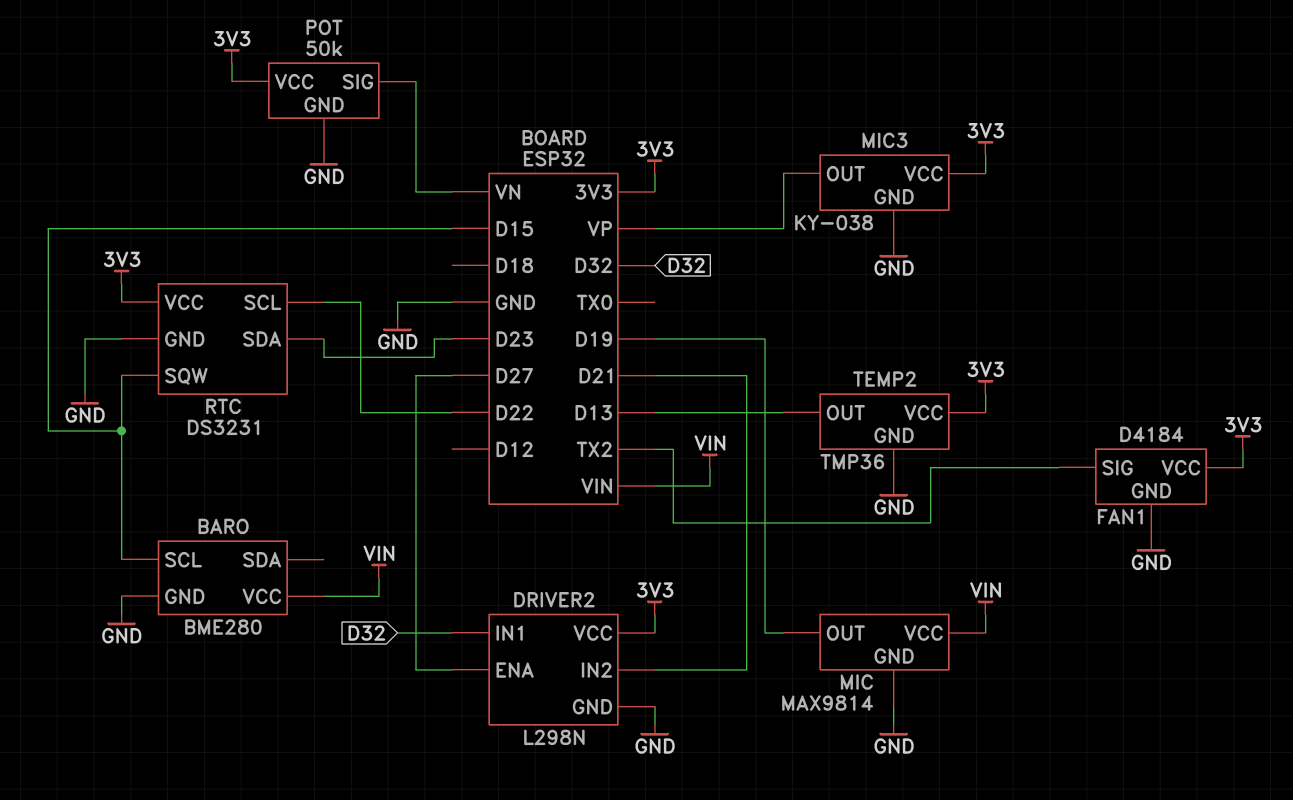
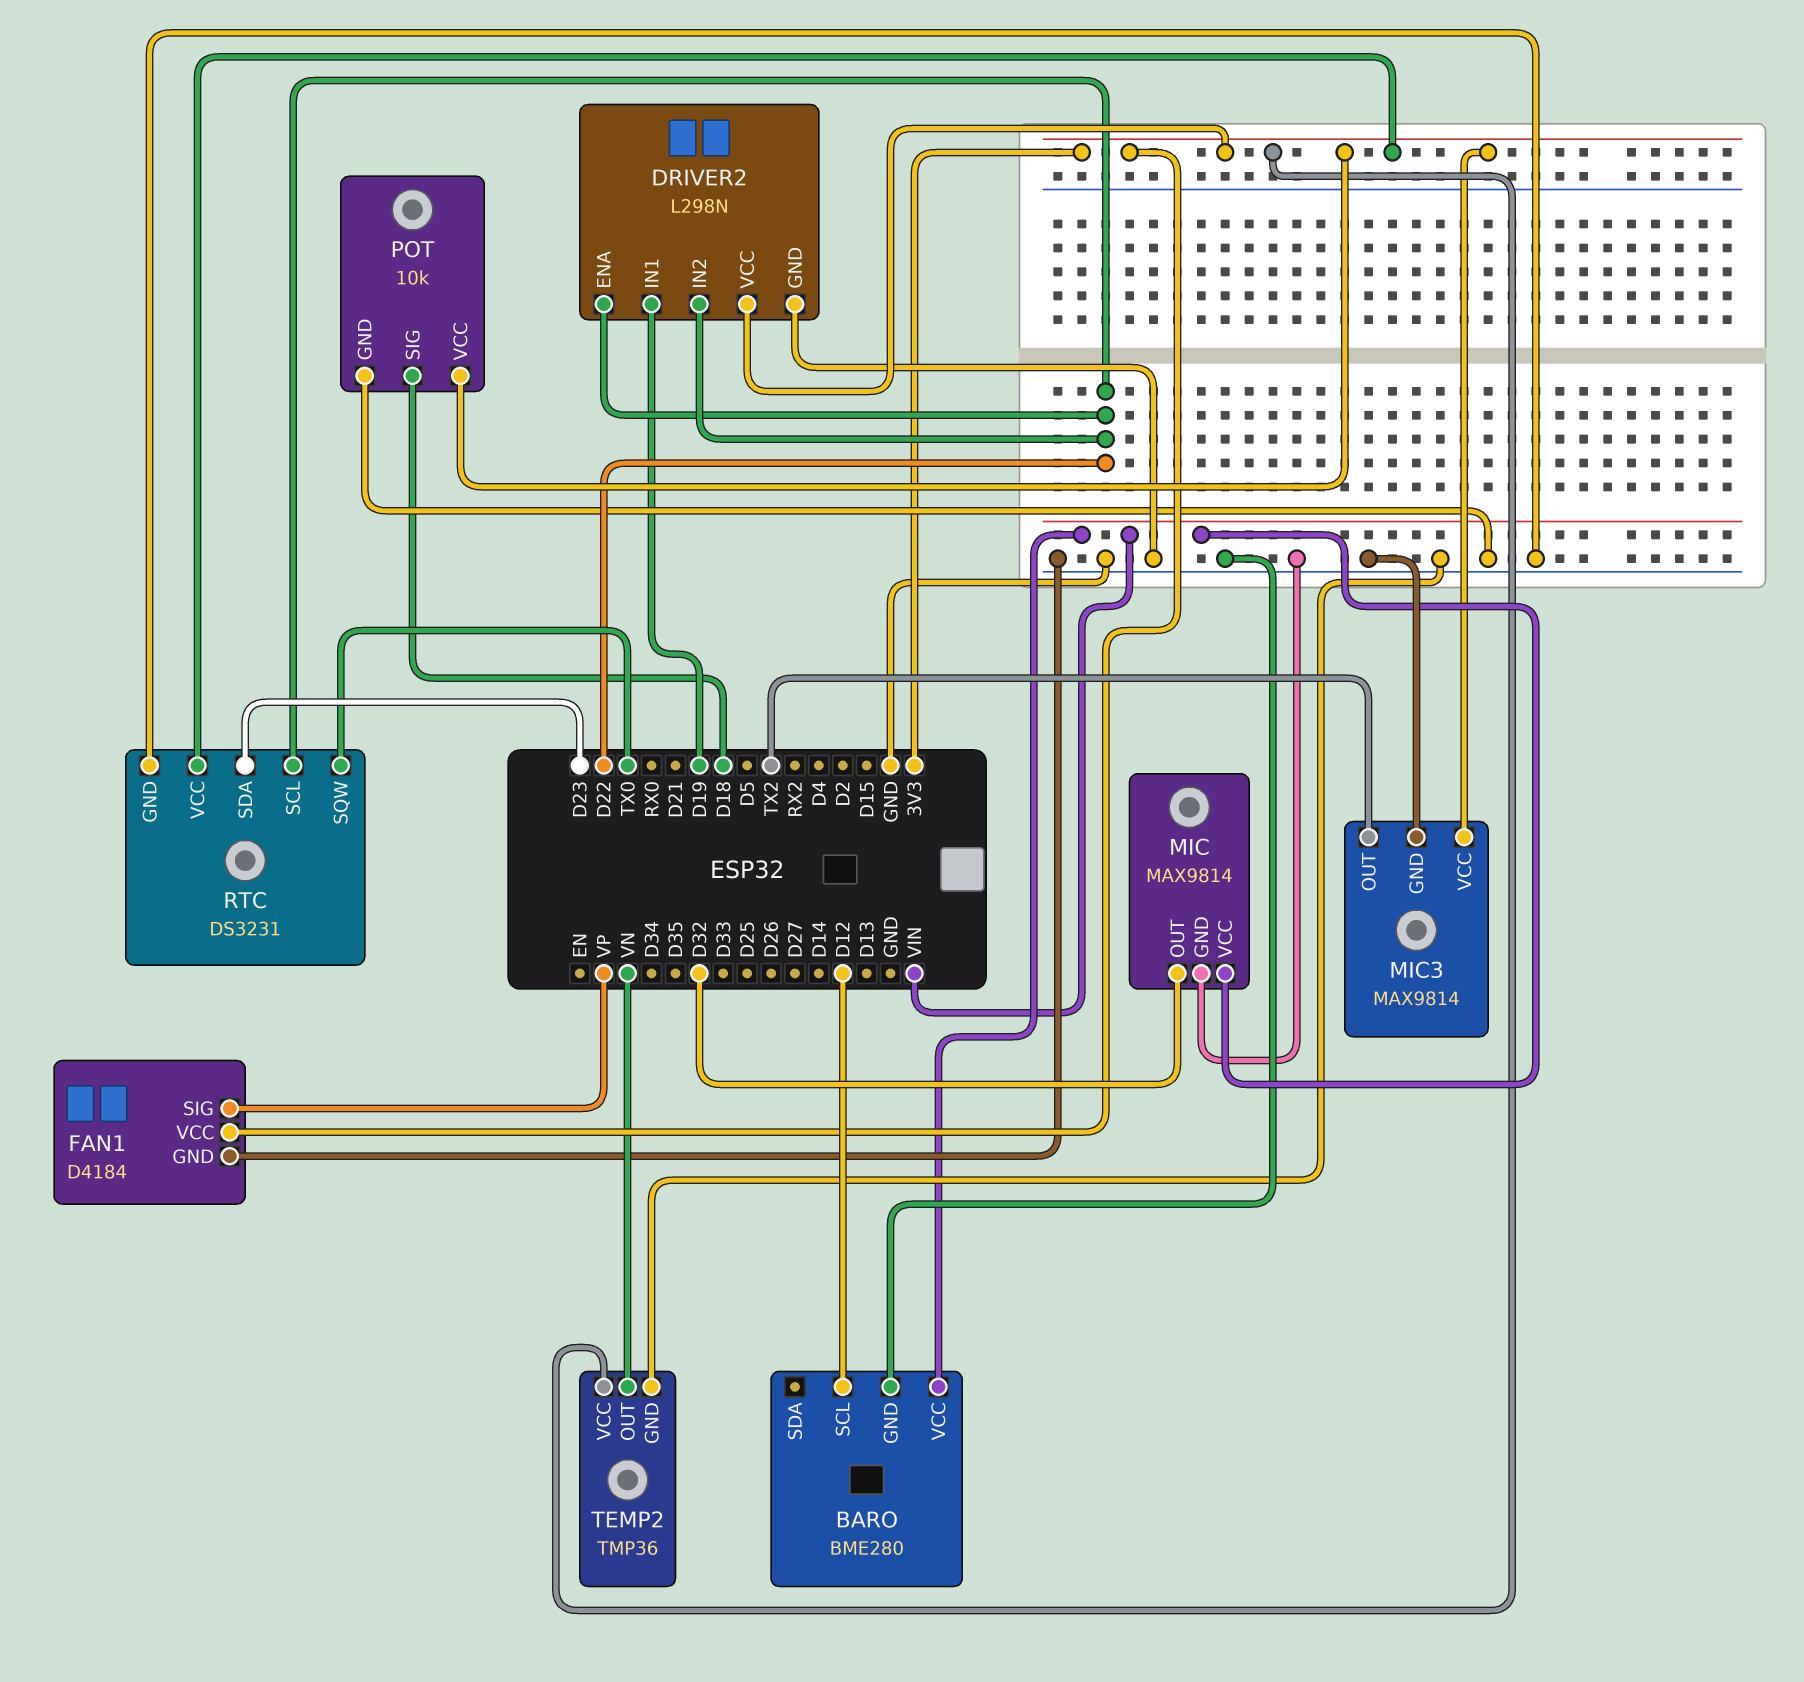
BARO pin SCL: D15 -> D12
DRIVER2 pin ENA: D27 -> D22
DRIVER2 pin IN1: D32 -> D19
DRIVER2 pin IN2: D21 -> D22
FAN1 pin SIG: TX2 -> VP
MIC pin OUT: D19 -> D32
MIC3: KY-038 -> MAX9814
MIC3 pin OUT: VP -> TX2
POT: 50k -> 10k
POT pin SIG: VN -> D18
RTC pin SQW: D15 -> TX0
TEMP2 pin OUT: D13 -> VN

